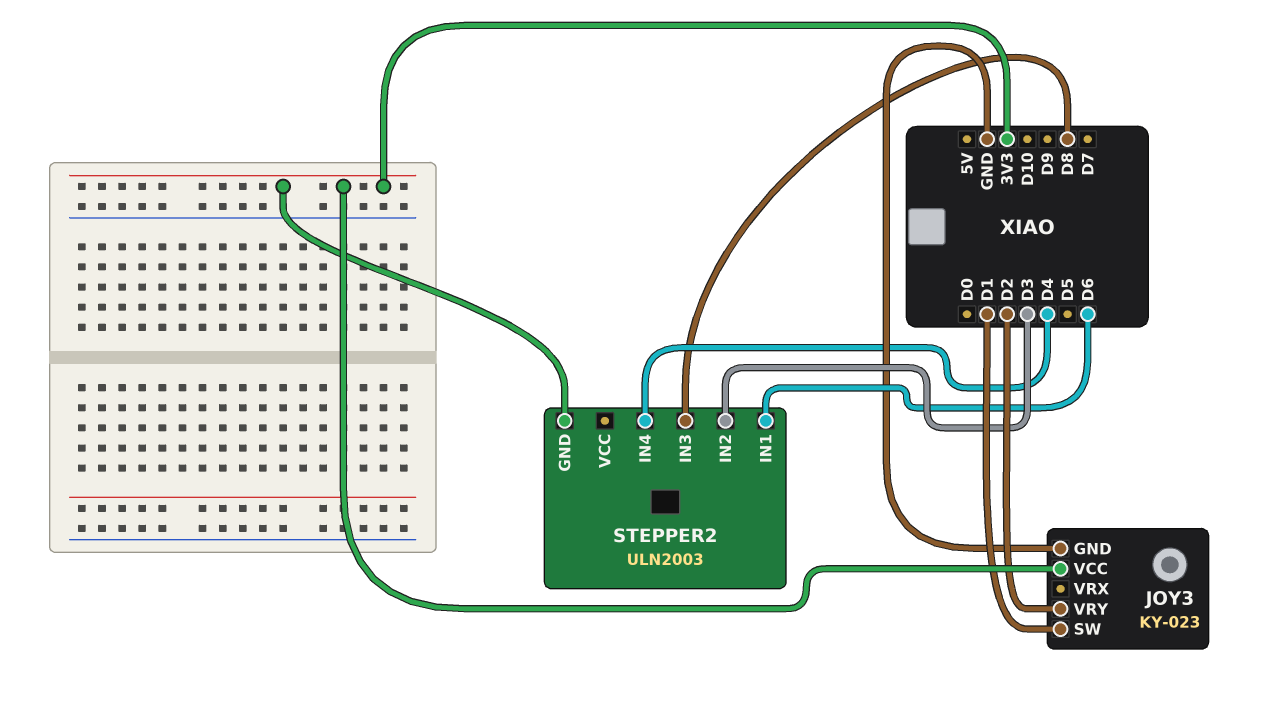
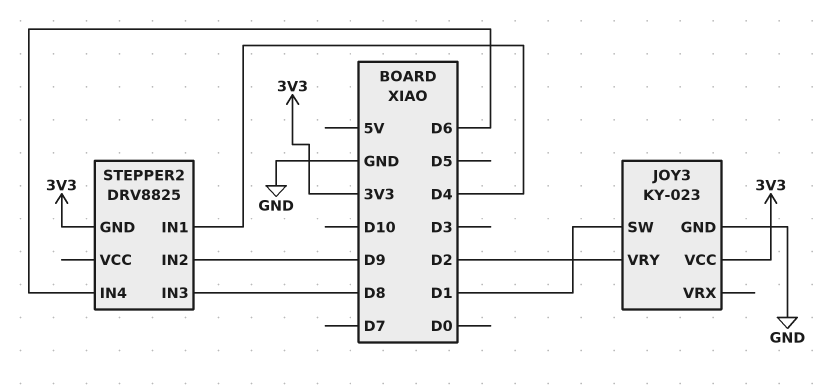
STEPPER2: ULN2003 -> DRV8825
STEPPER2 pin IN1: D6 -> D4
STEPPER2 pin IN2: D3 -> D9
STEPPER2 pin IN4: D4 -> D6

